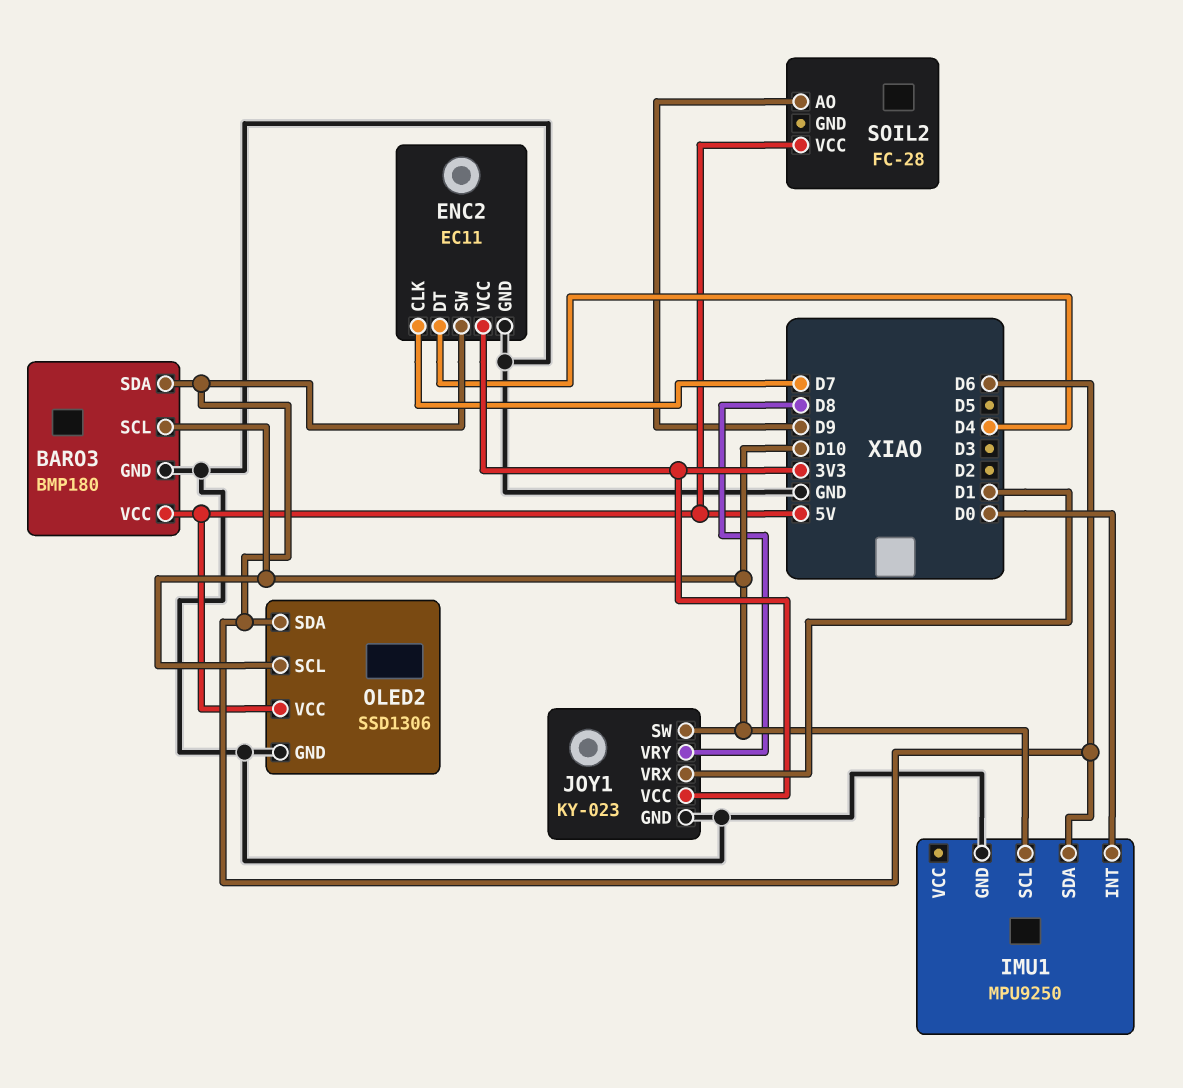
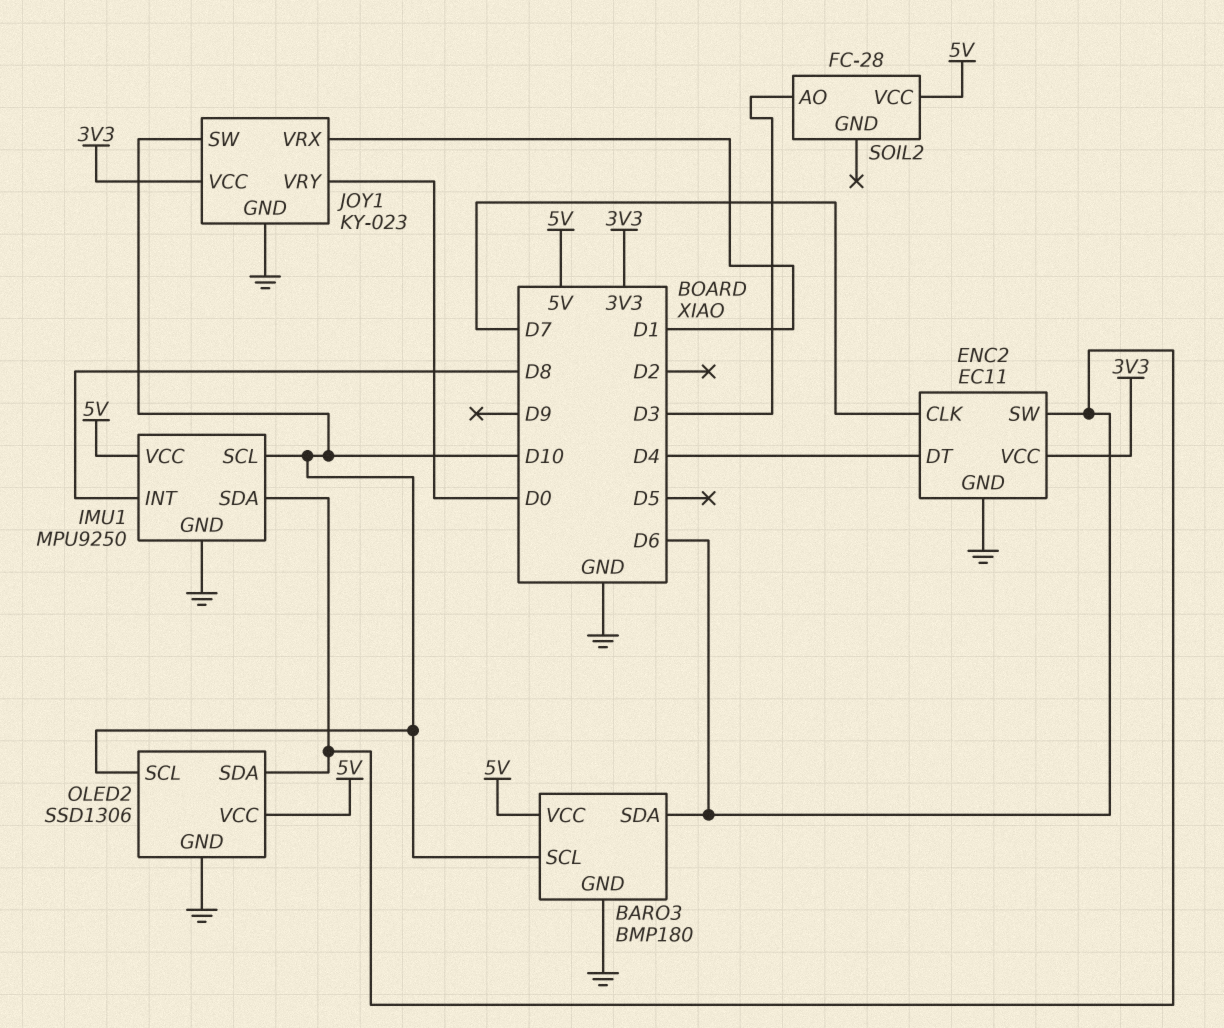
IMU1 pin INT: D0 -> D8
IMU1 pin VCC: none -> 5V
JOY1 pin VRY: D8 -> D0
SOIL2 pin AO: D9 -> D3

